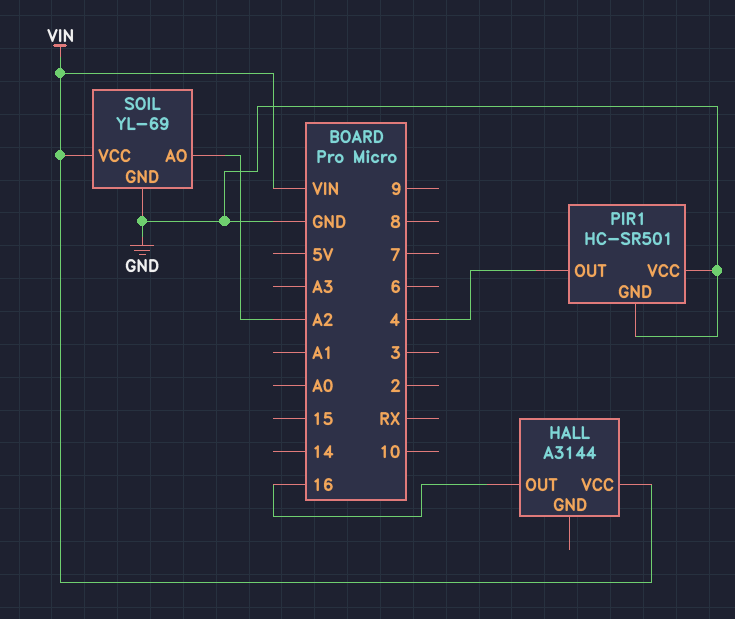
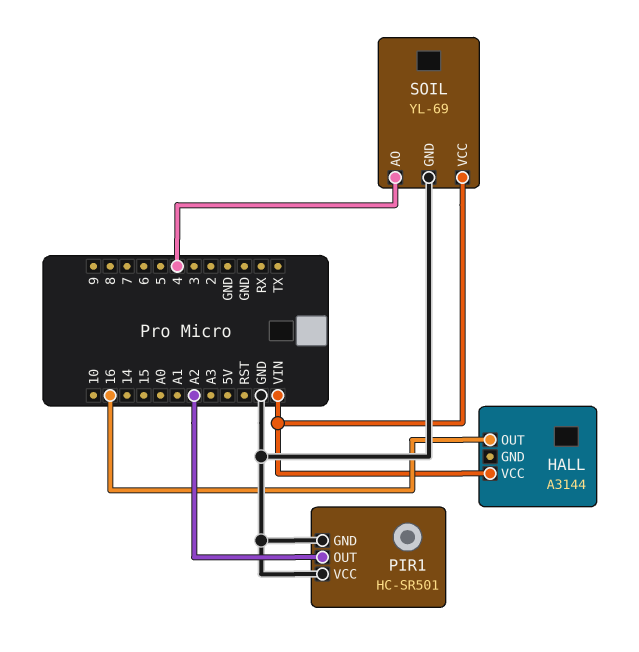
PIR1 pin OUT: 4 -> A2
SOIL pin AO: A2 -> 4

